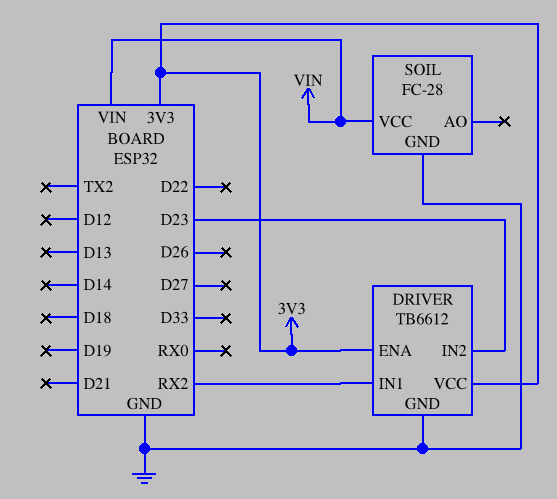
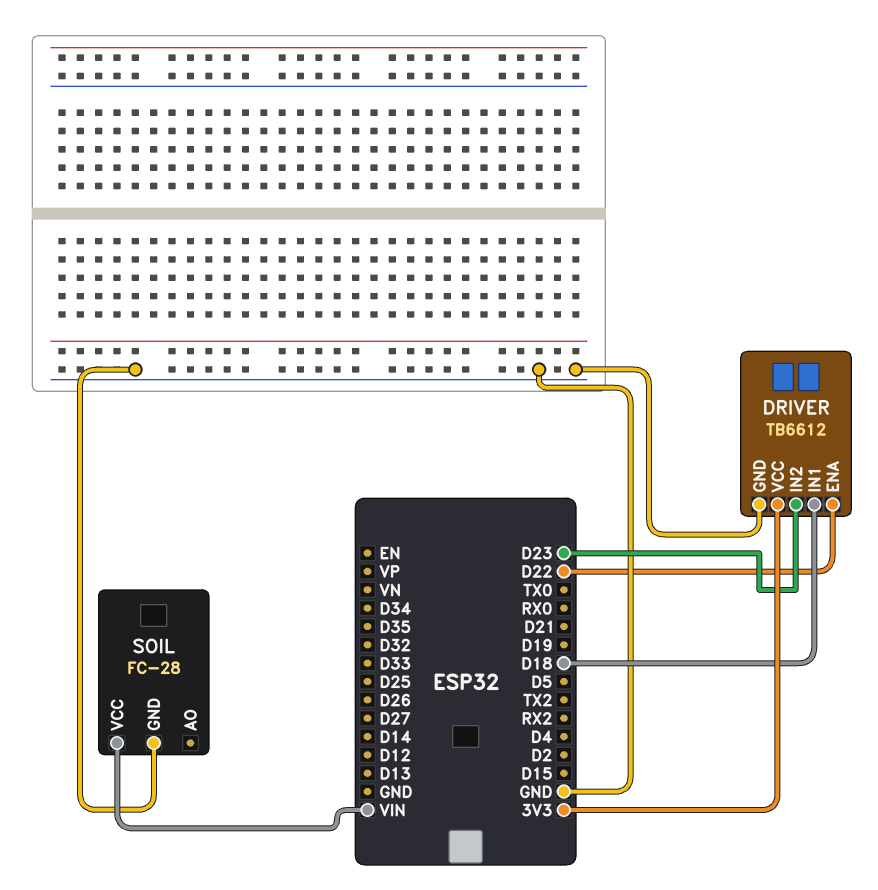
DRIVER pin ENA: 3V3 -> D22
DRIVER pin IN1: RX2 -> D18

